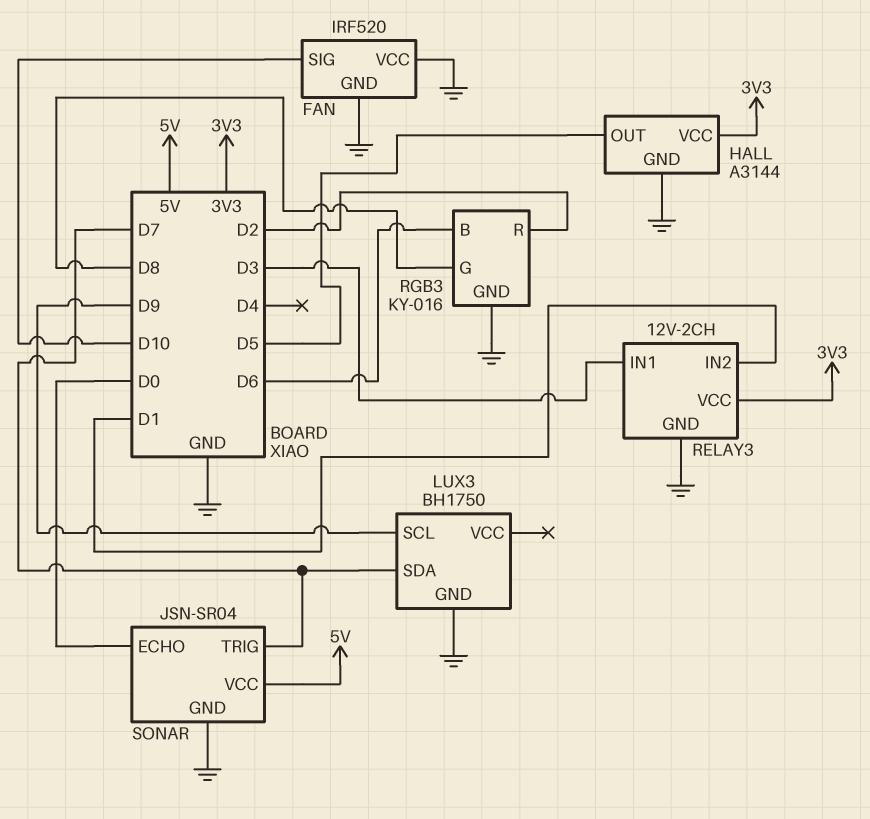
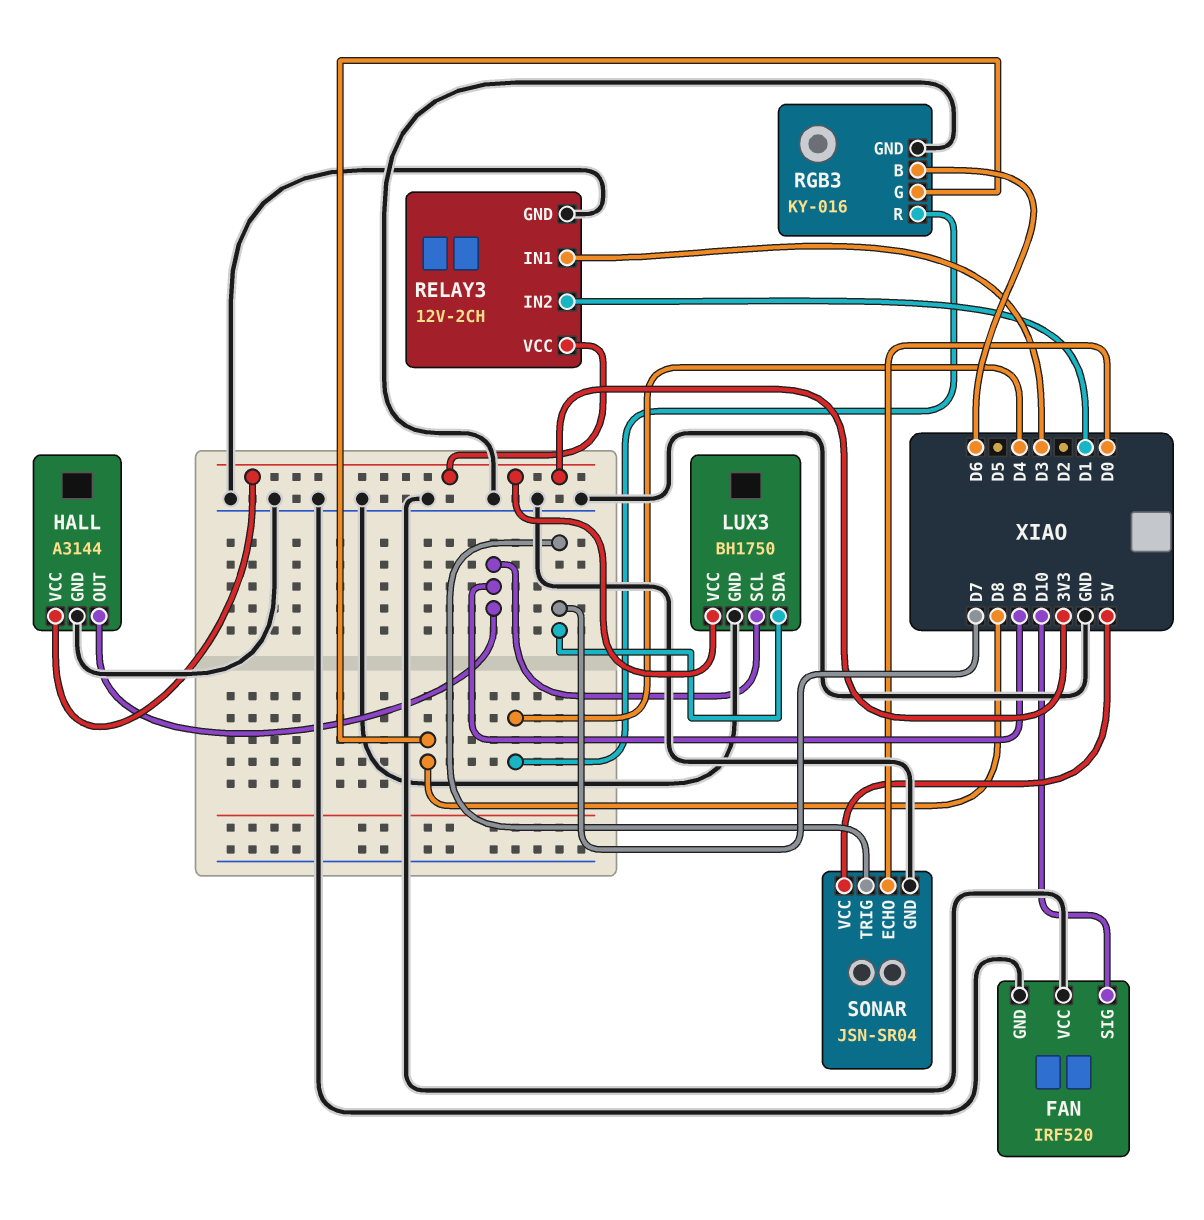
HALL pin OUT: D5 -> D9
LUX3 pin VCC: none -> 3V3
RGB3 pin R: D2 -> D4

